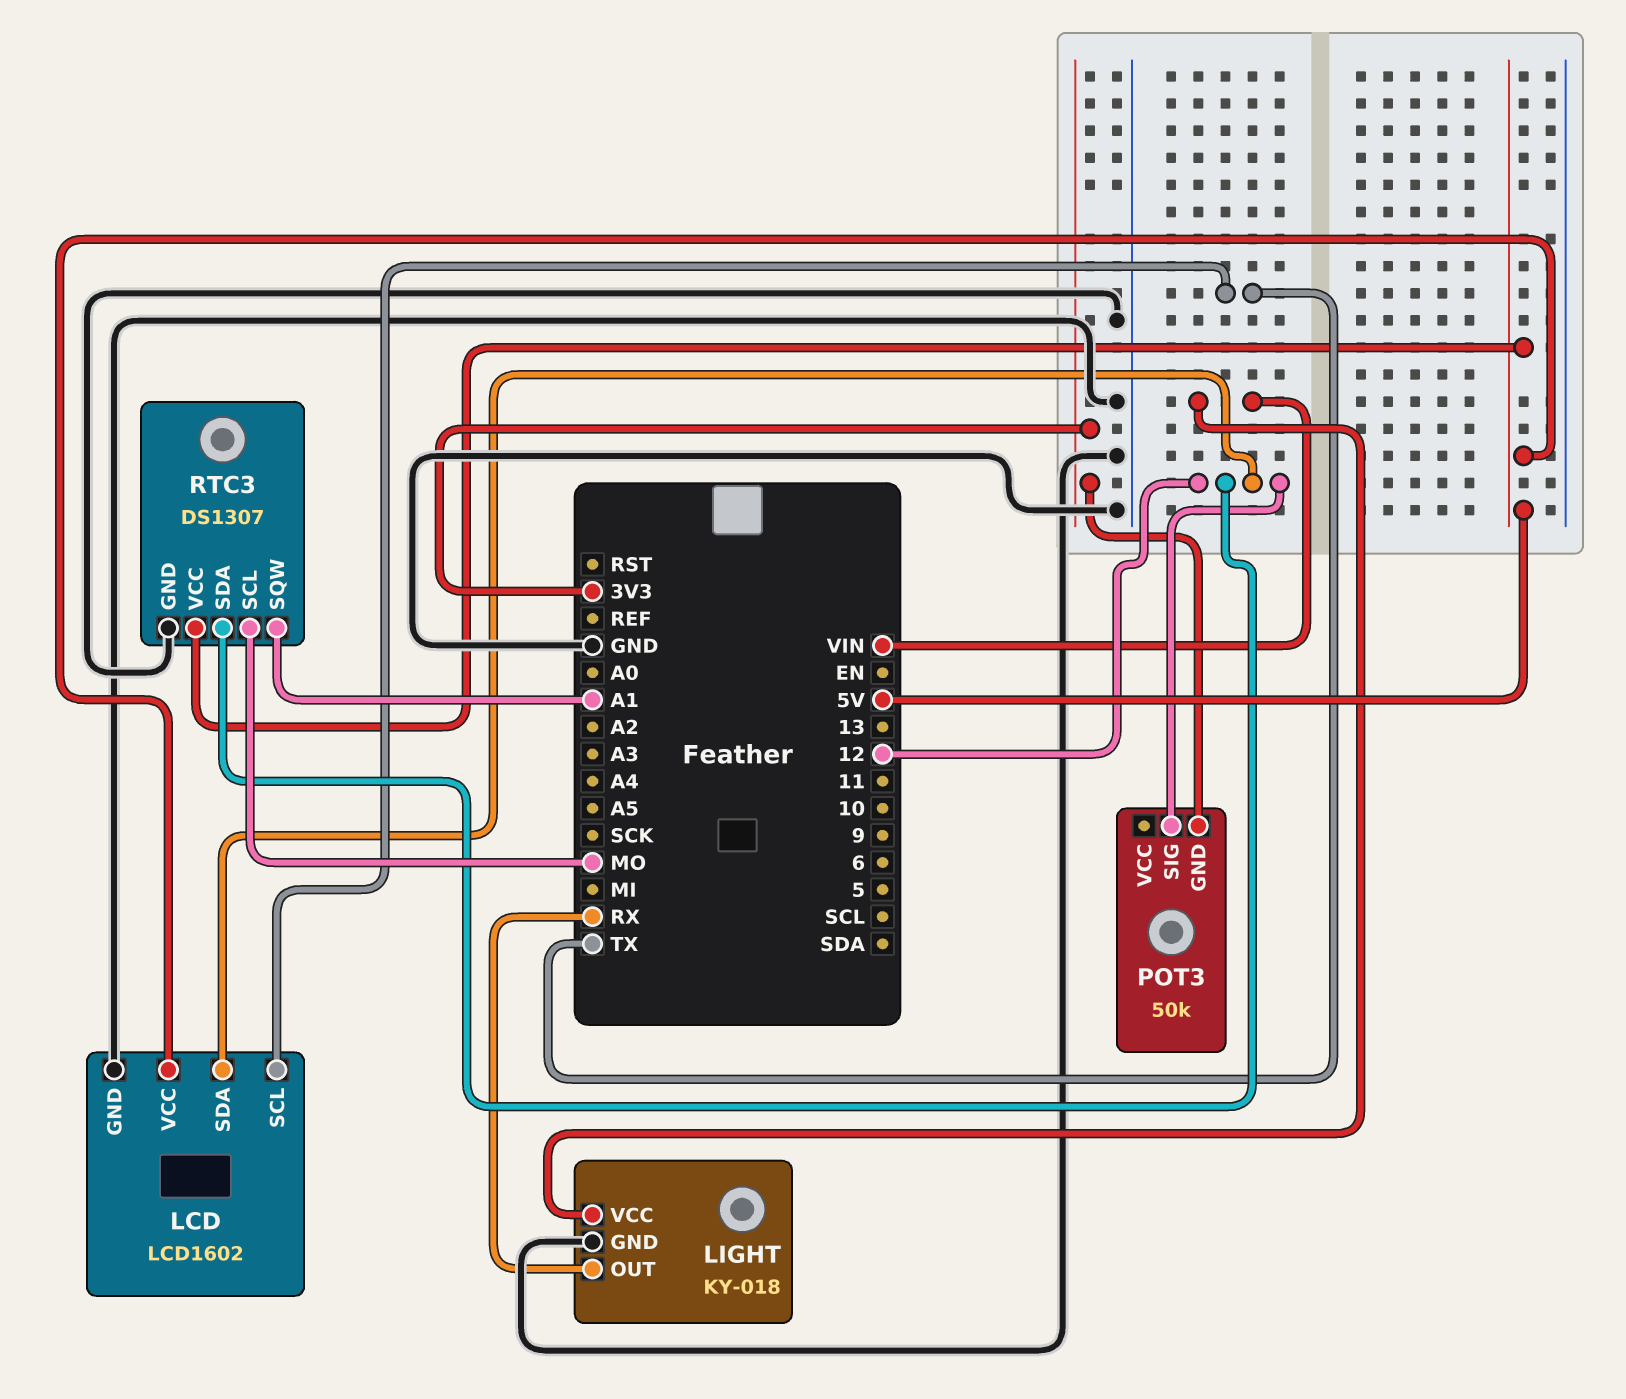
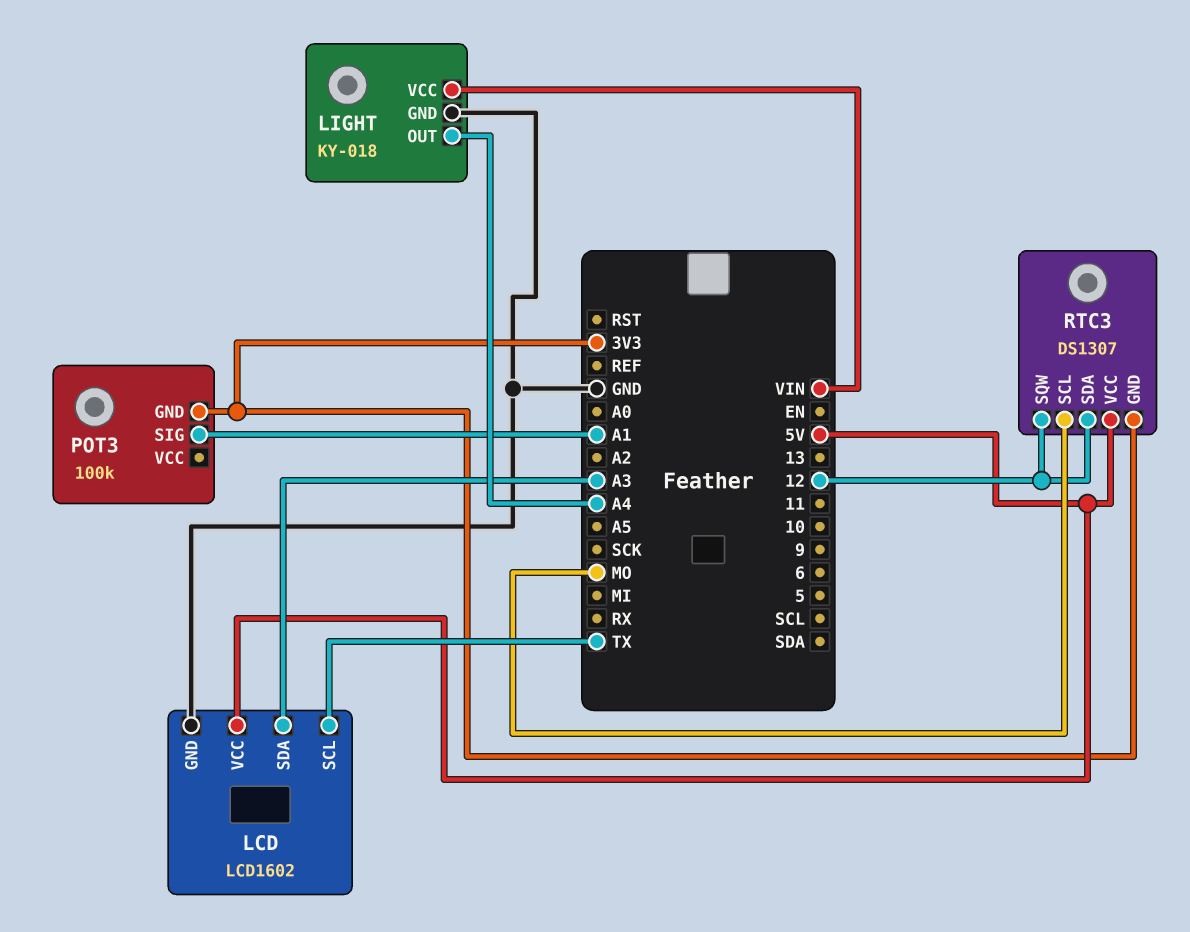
LCD pin SDA: 12 -> A3
LIGHT pin OUT: RX -> A4
POT3: 50k -> 100k
POT3 pin SIG: 12 -> A1
RTC3 pin GND: GND -> 3V3
RTC3 pin SQW: A1 -> 12

